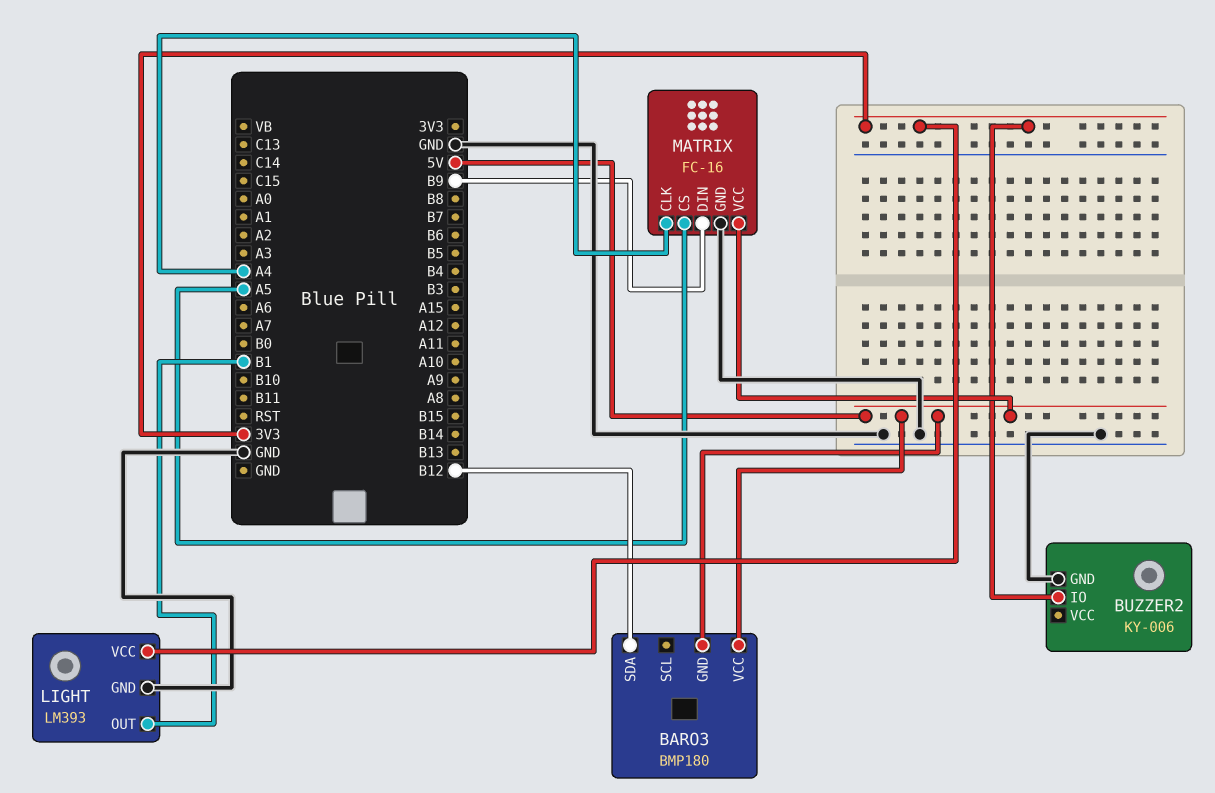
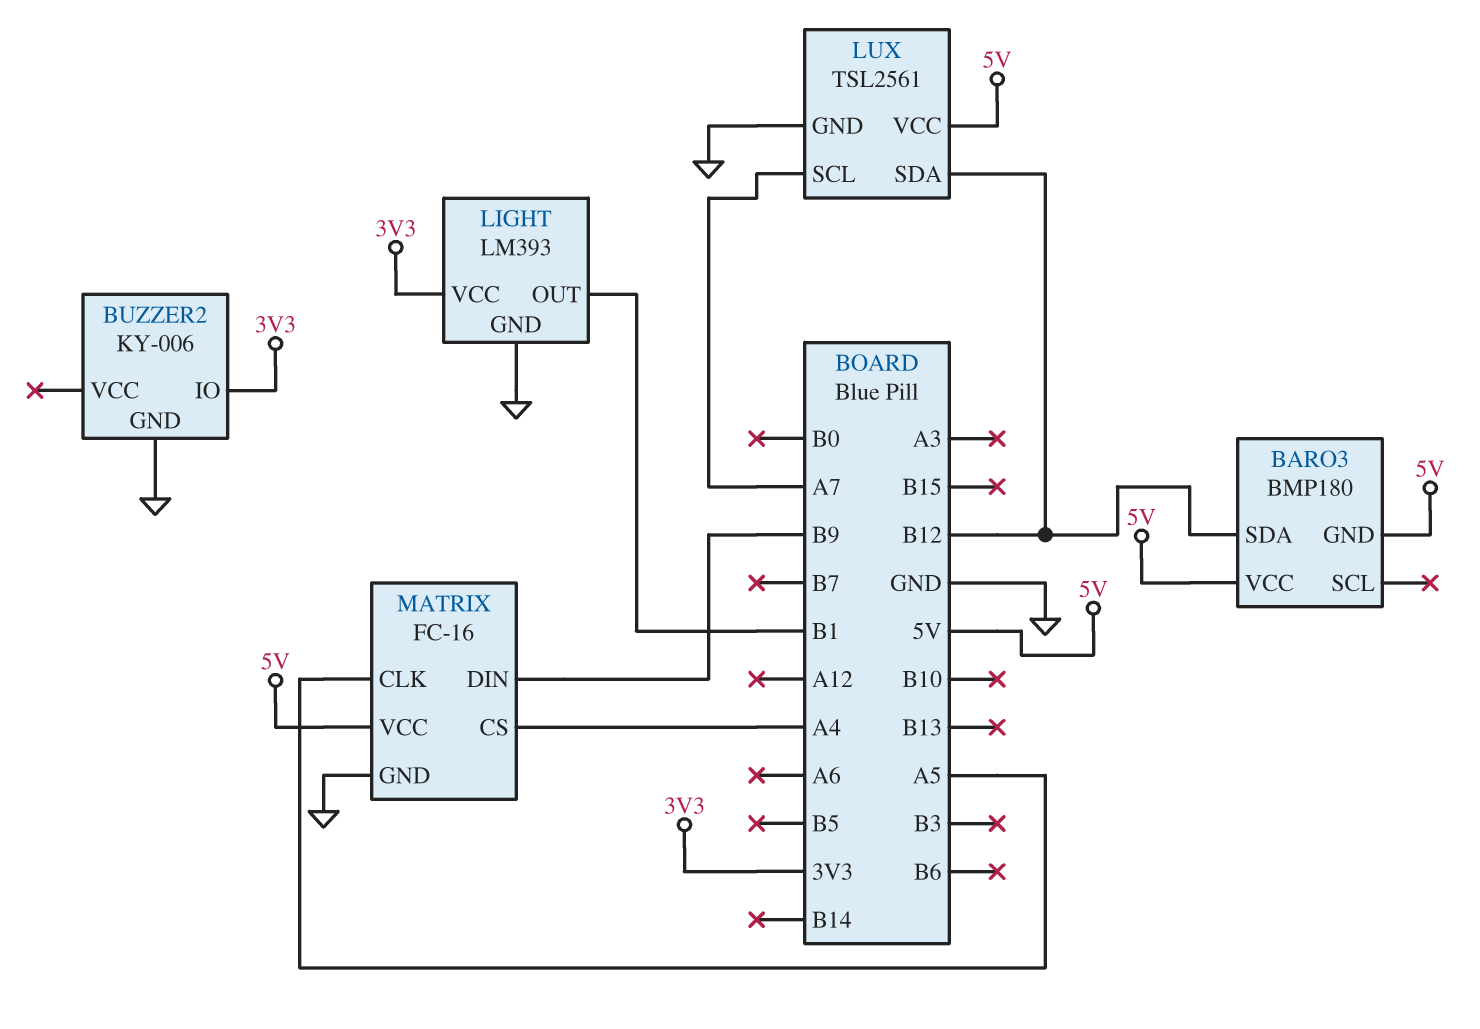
LUX: none -> TSL2561
LUX pin GND: none -> GND
LUX pin SCL: none -> A7
LUX pin SDA: none -> B12
LUX pin VCC: none -> 5V
MATRIX pin CLK: A4 -> A5
MATRIX pin CS: A5 -> A4

